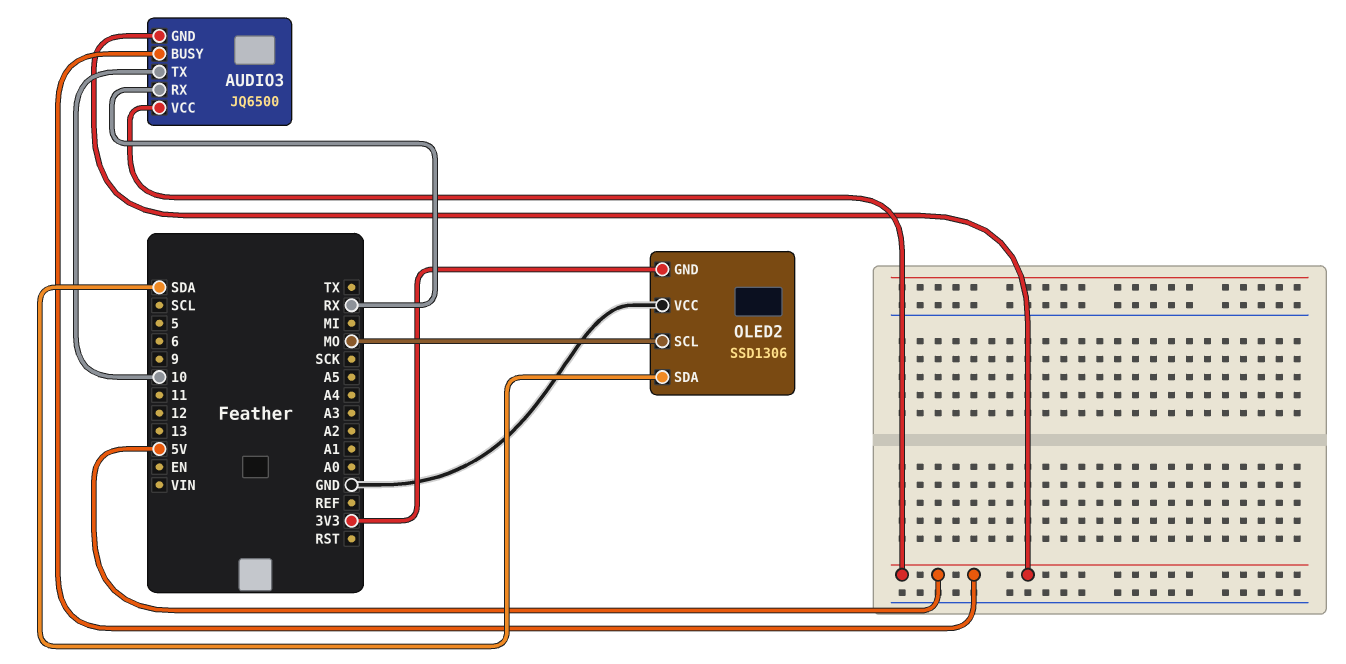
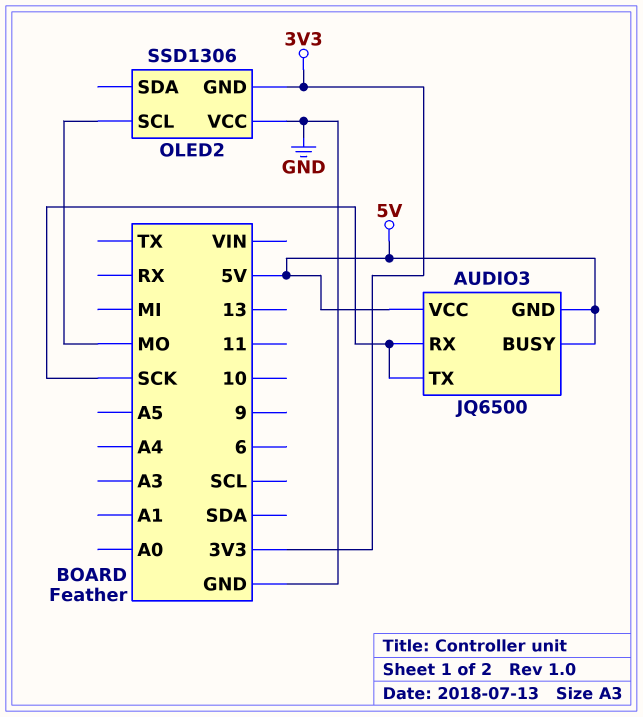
AUDIO3 pin RX: RX -> SCK
AUDIO3 pin TX: 10 -> SCK
OLED2 pin SDA: SDA -> none

